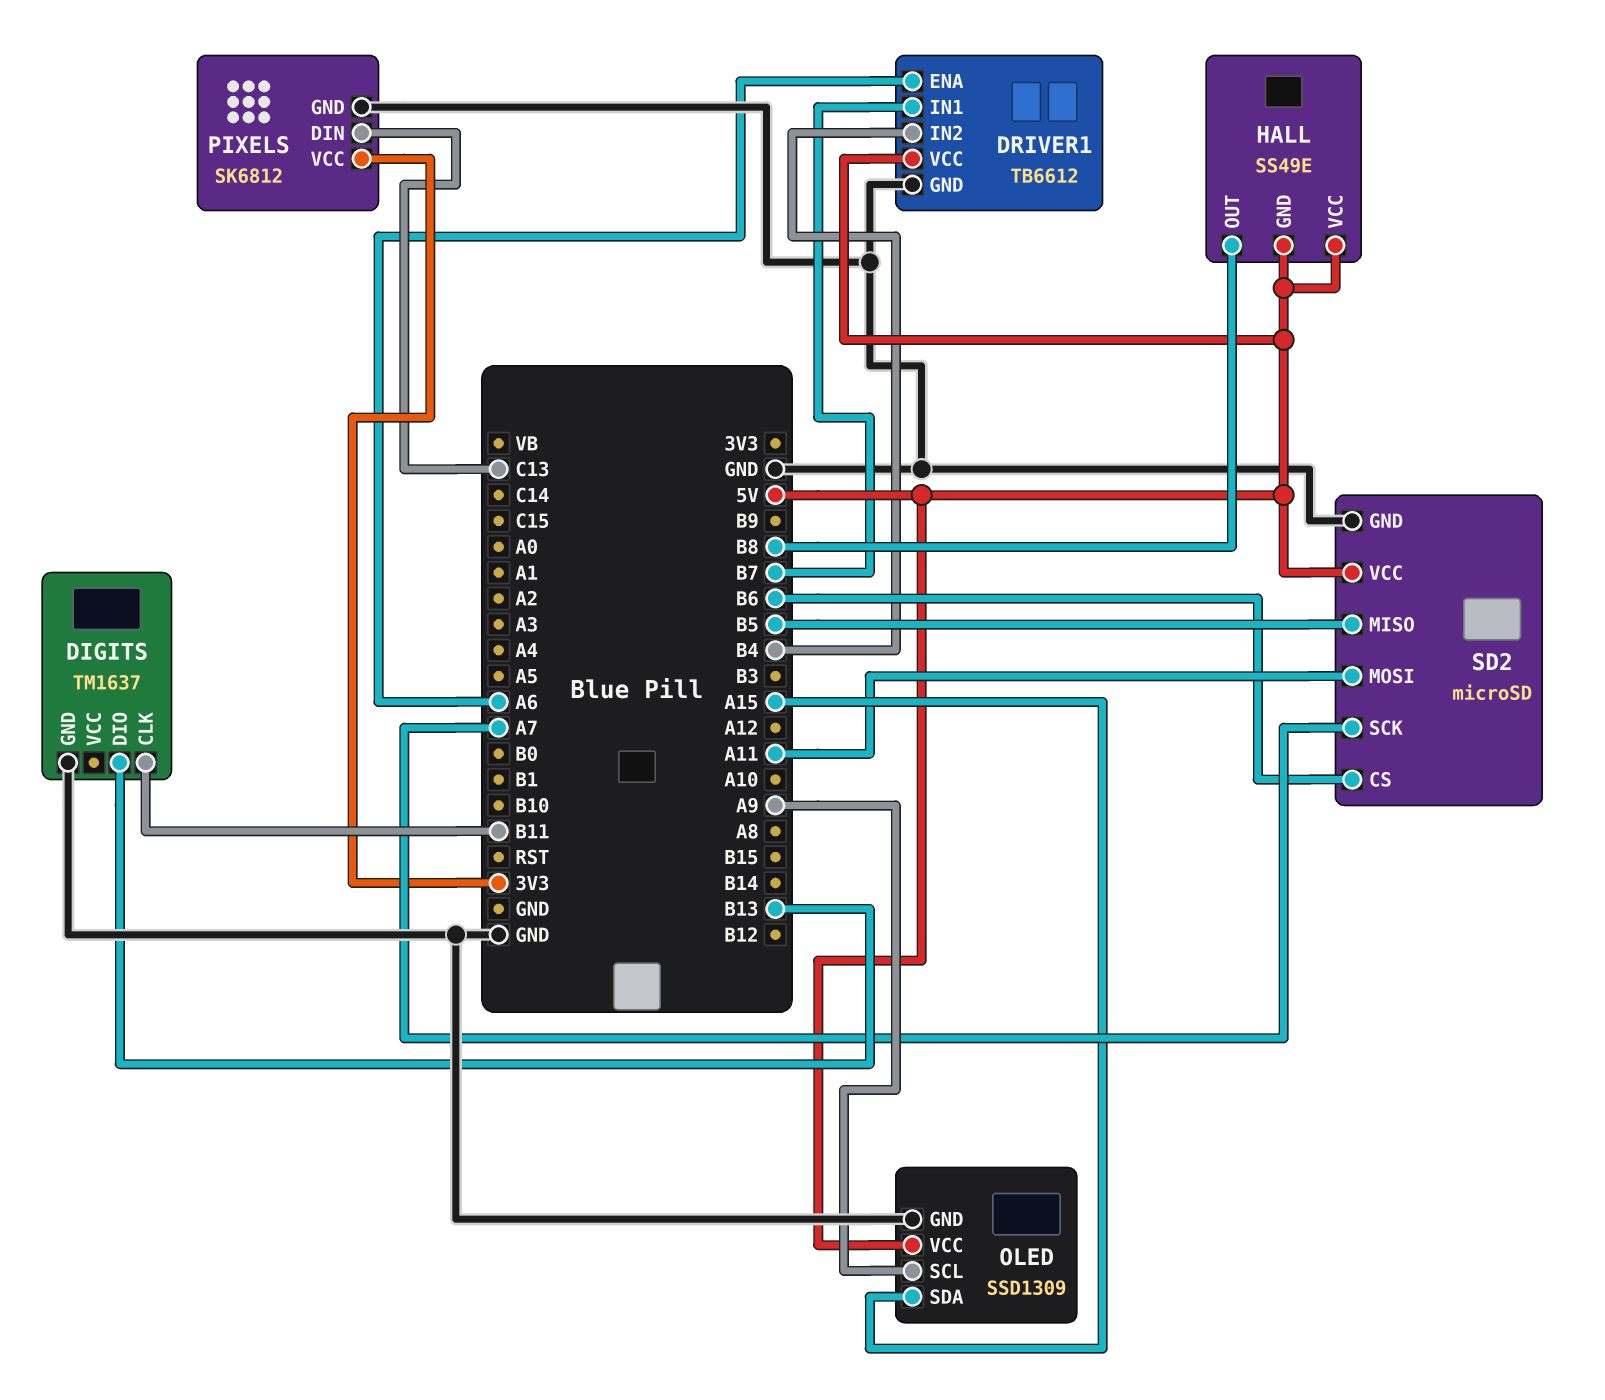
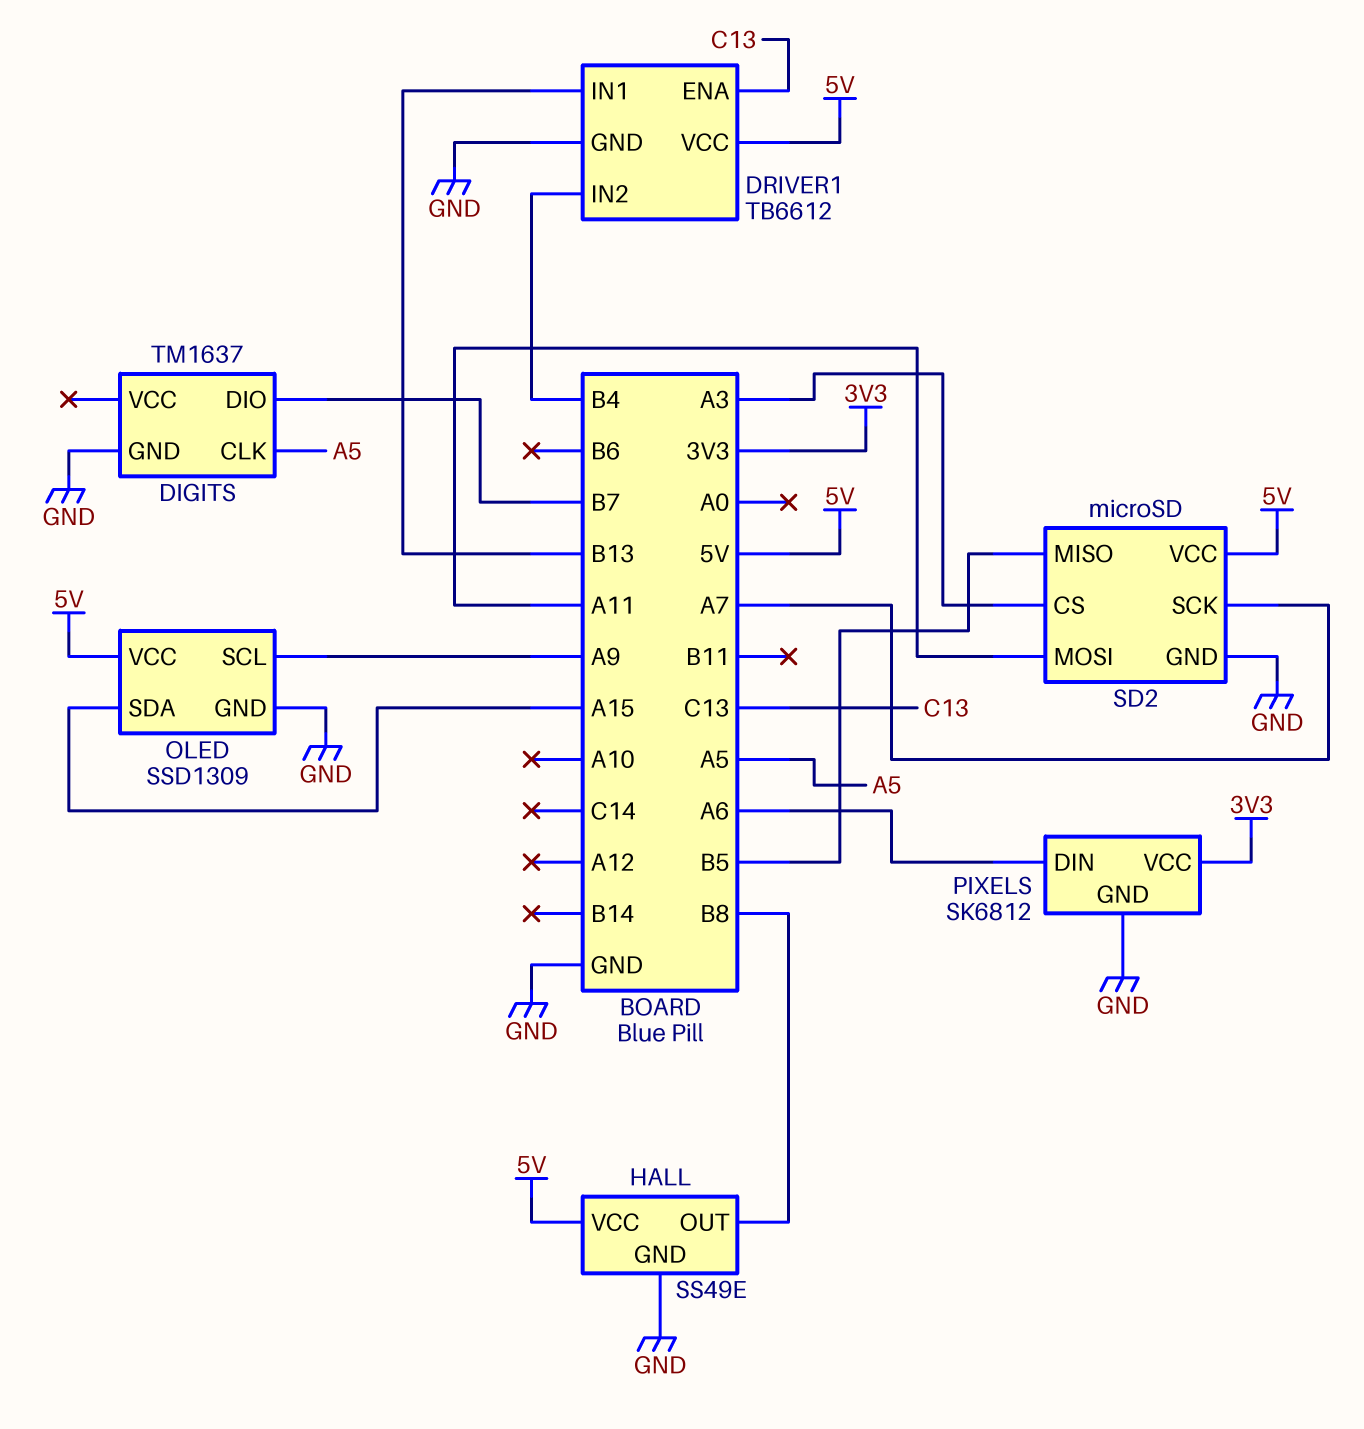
DIGITS pin CLK: B11 -> A5
DIGITS pin DIO: B13 -> B7
DRIVER1 pin ENA: A6 -> C13
DRIVER1 pin IN1: B7 -> B13
HALL pin GND: 5V -> GND
PIXELS pin DIN: C13 -> A6
SD2 pin CS: B6 -> A3

